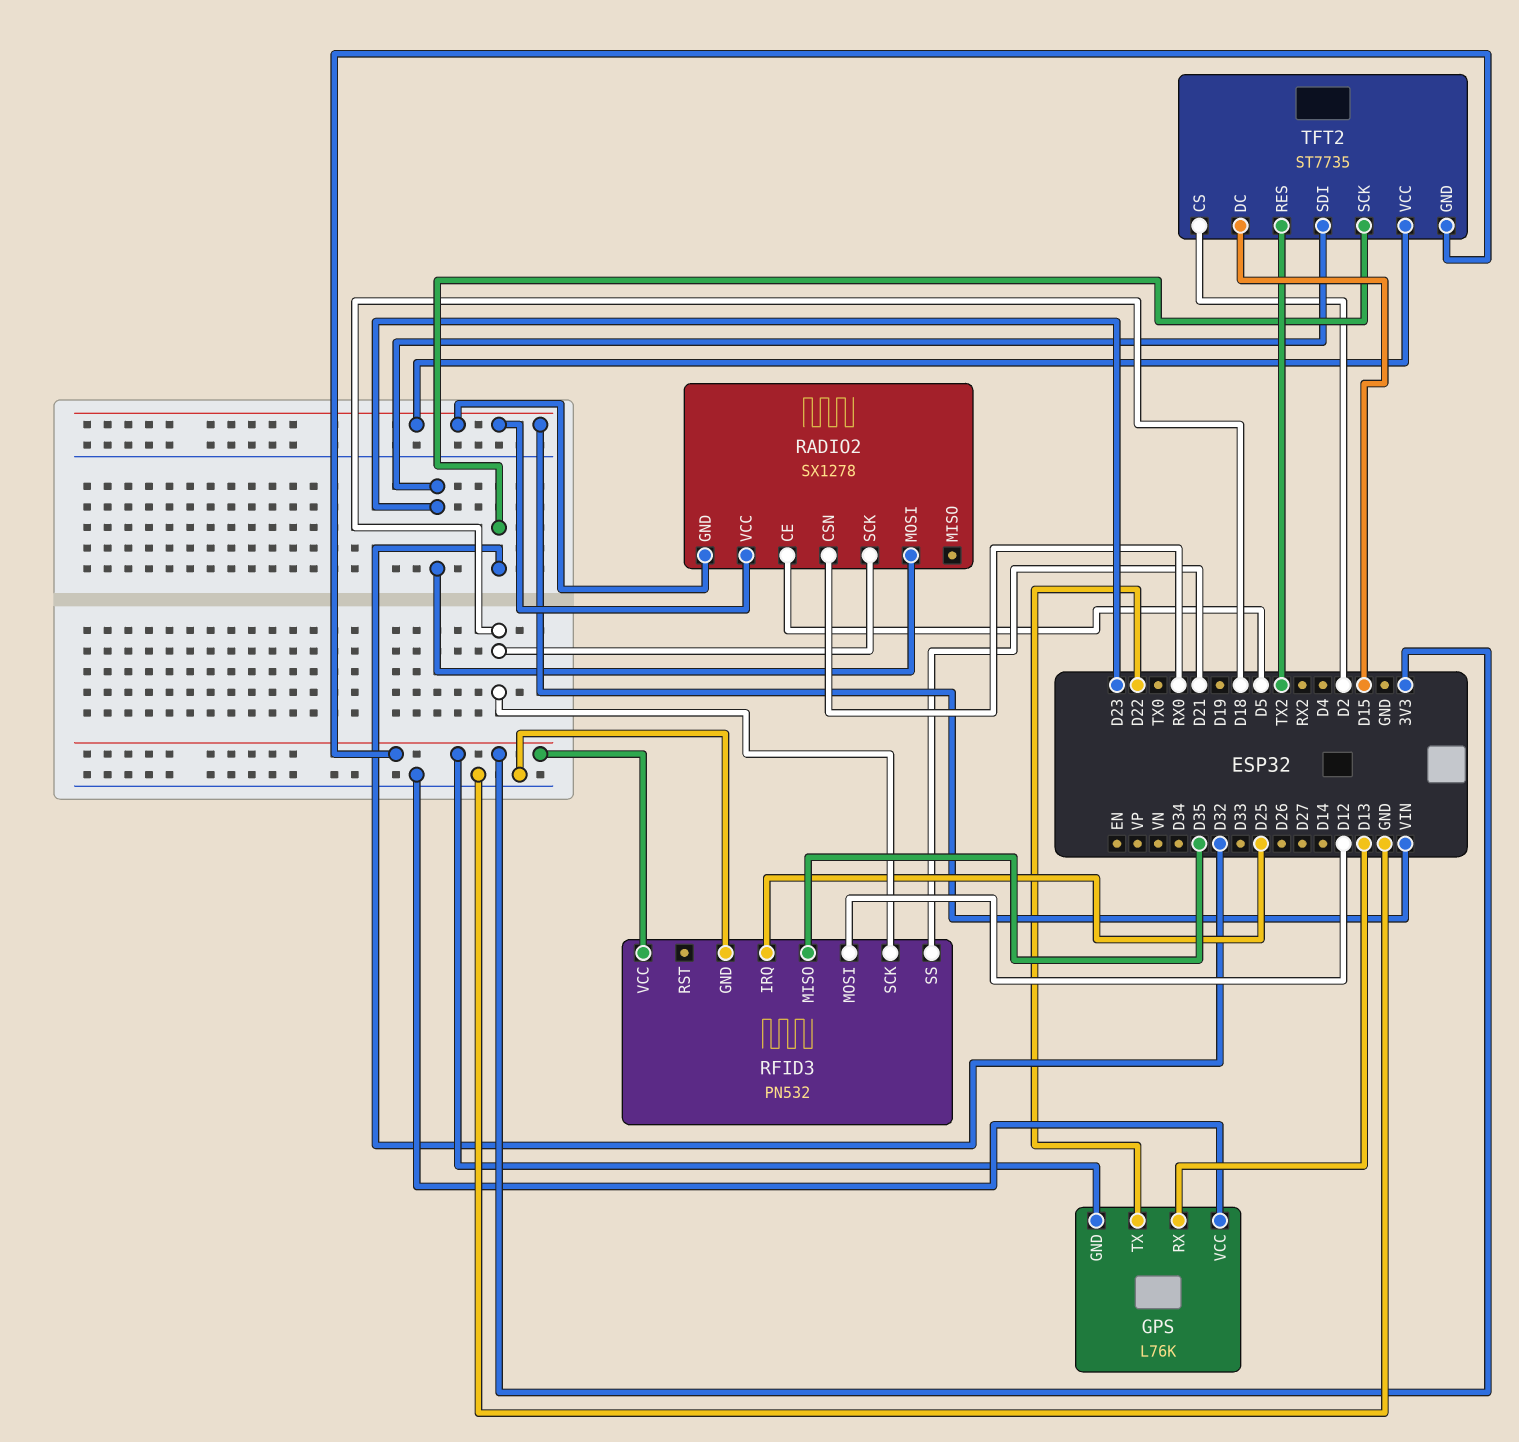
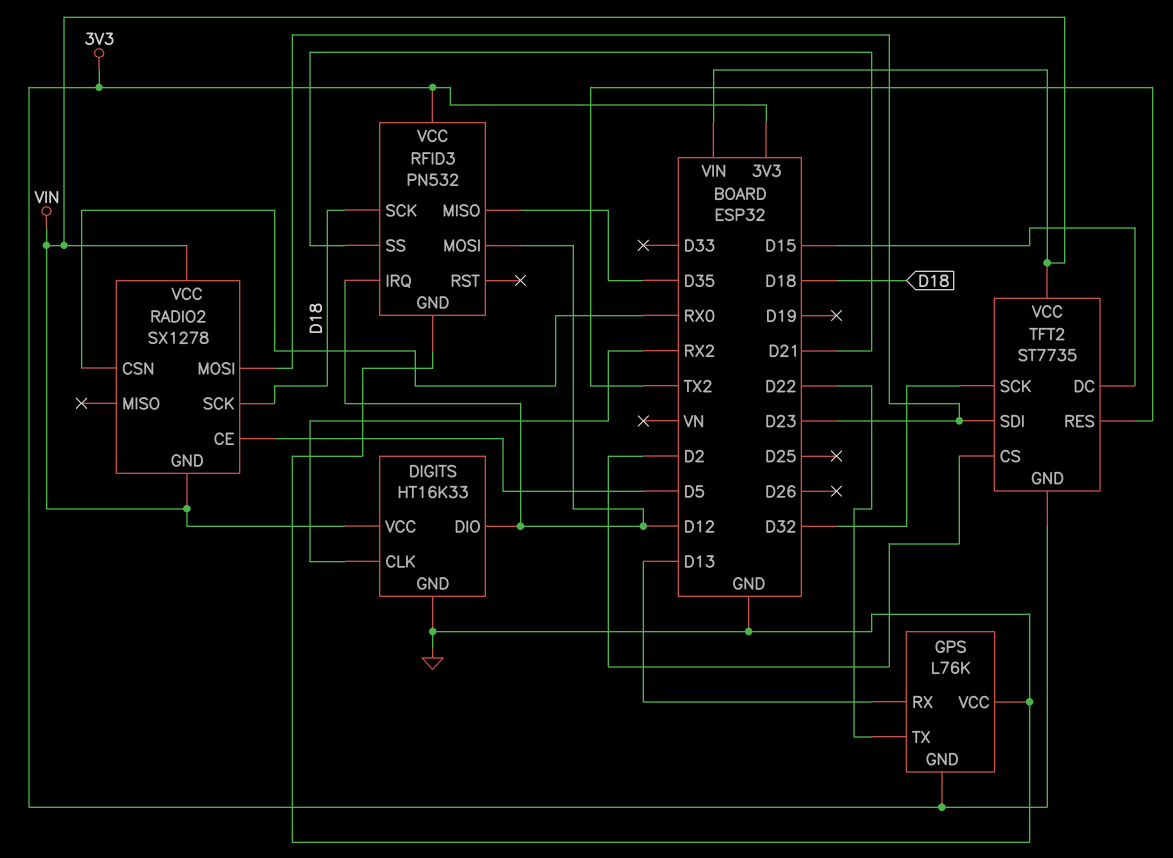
DIGITS: none -> HT16K33
DIGITS pin CLK: none -> RX2
DIGITS pin DIO: none -> D12
DIGITS pin GND: none -> GND
DIGITS pin VCC: none -> VIN
RFID3 pin IRQ: D25 -> D12

